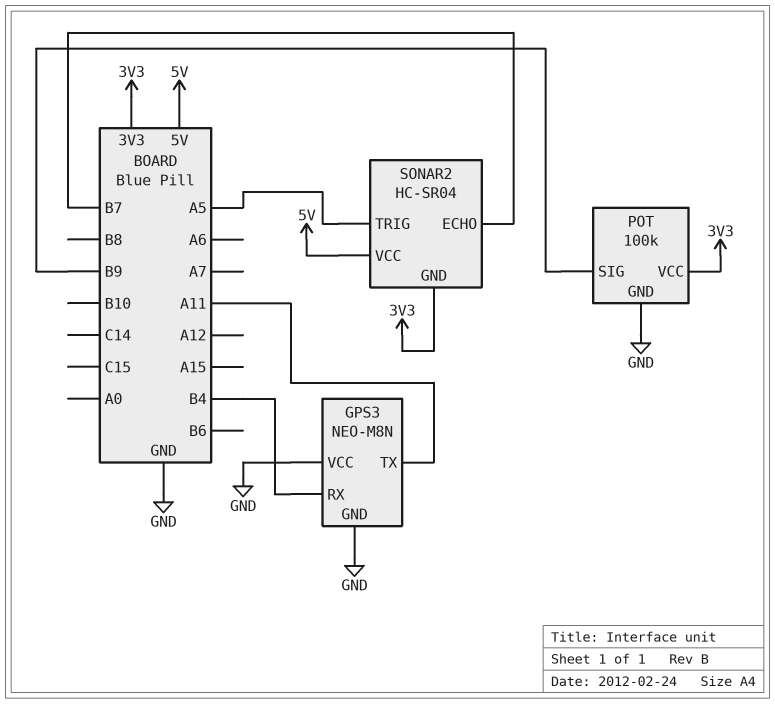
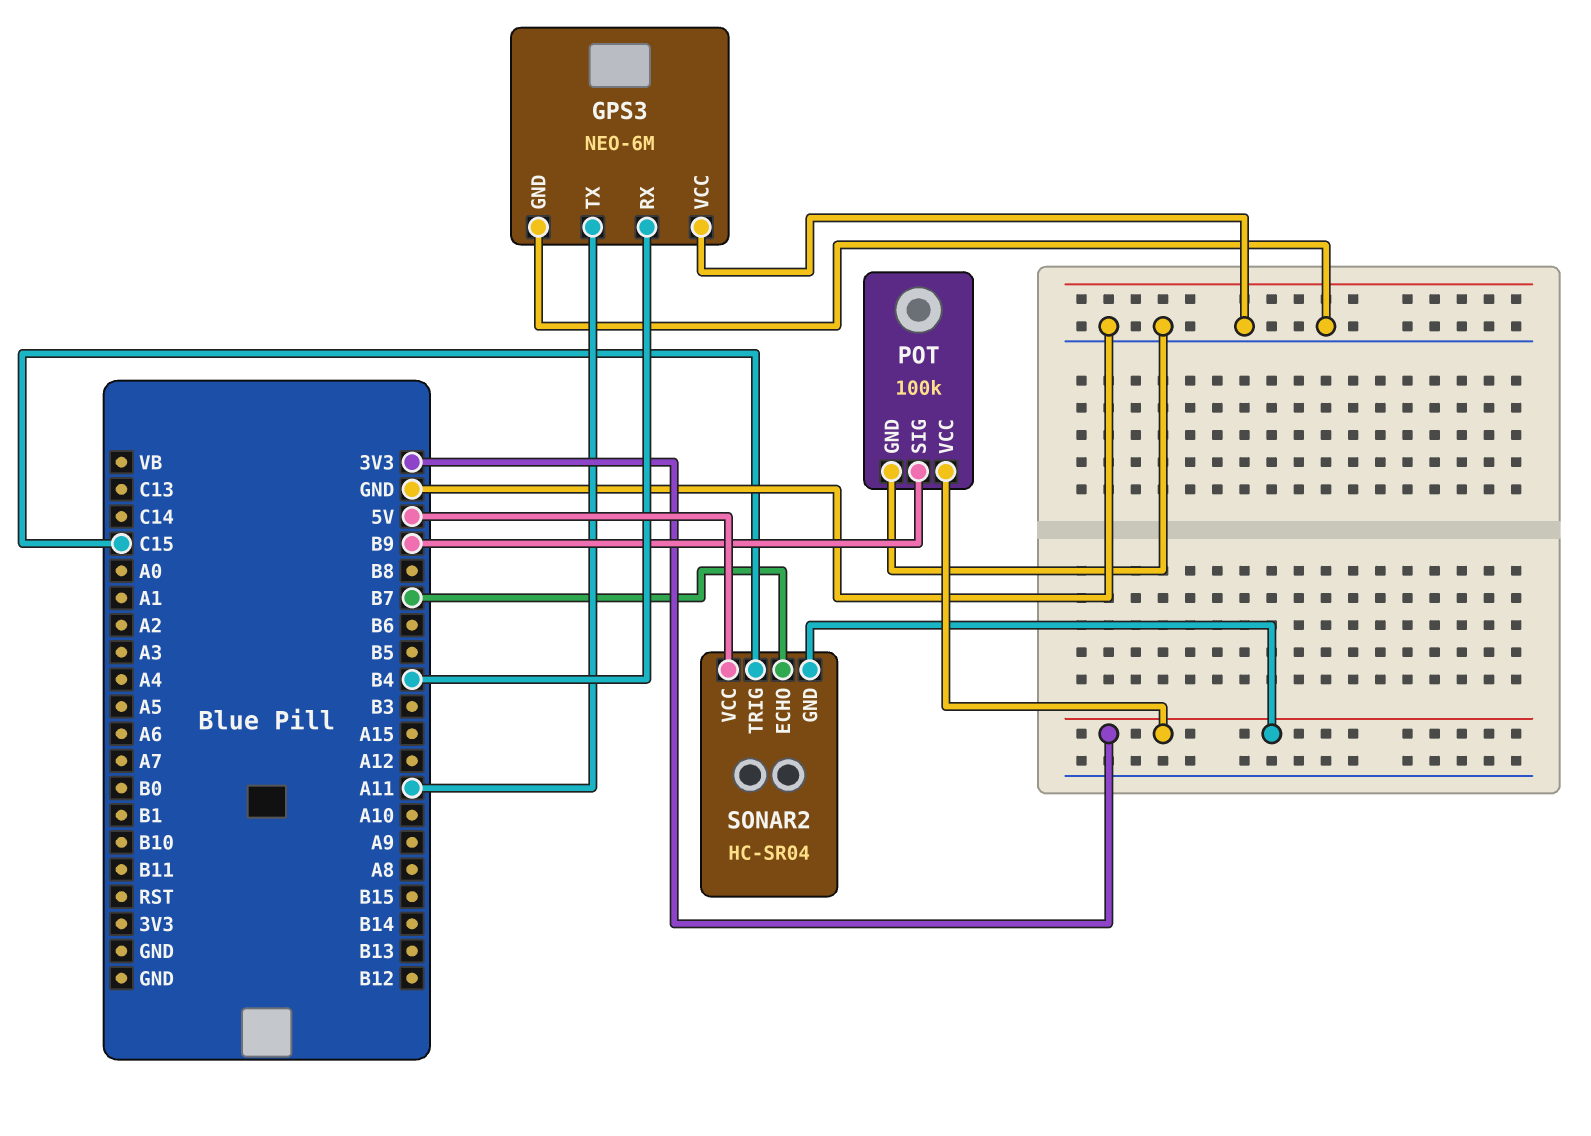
GPS3: NEO-M8N -> NEO-6M
SONAR2 pin TRIG: A5 -> C15

